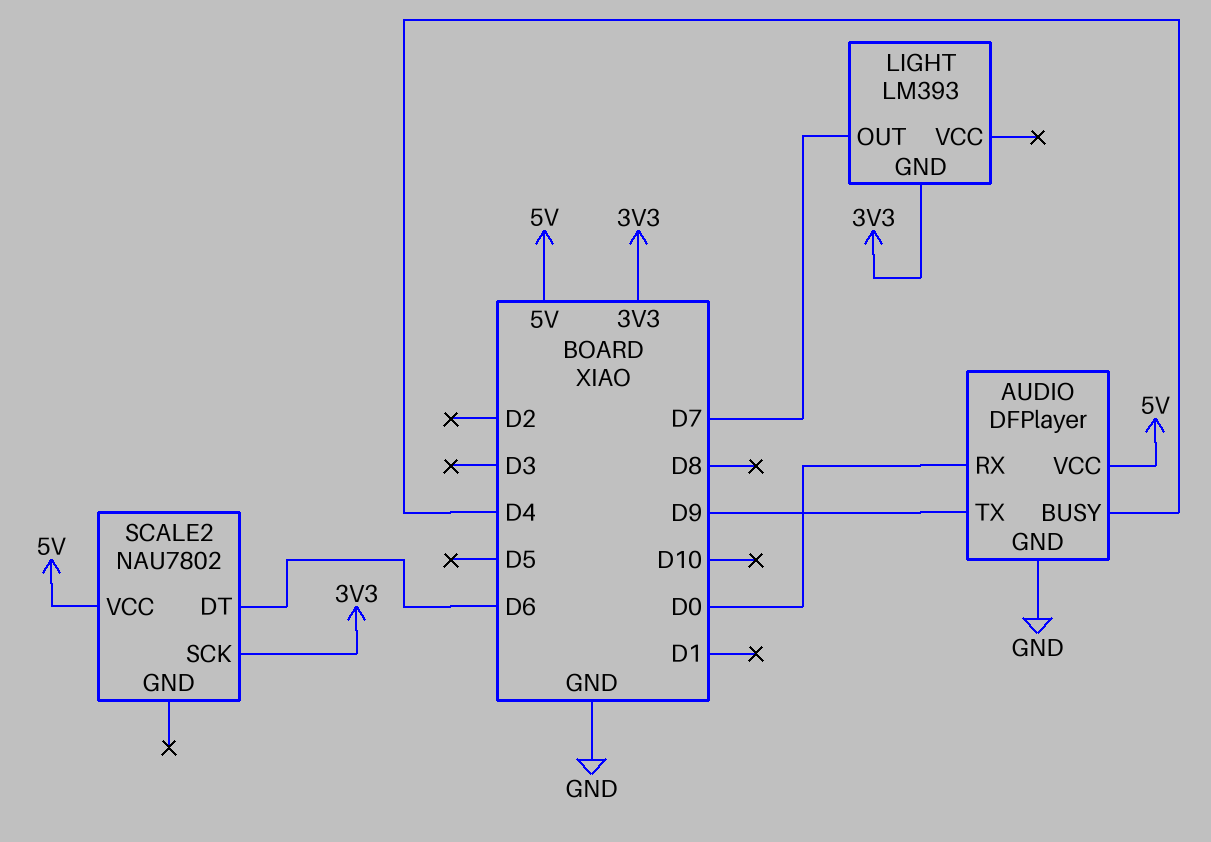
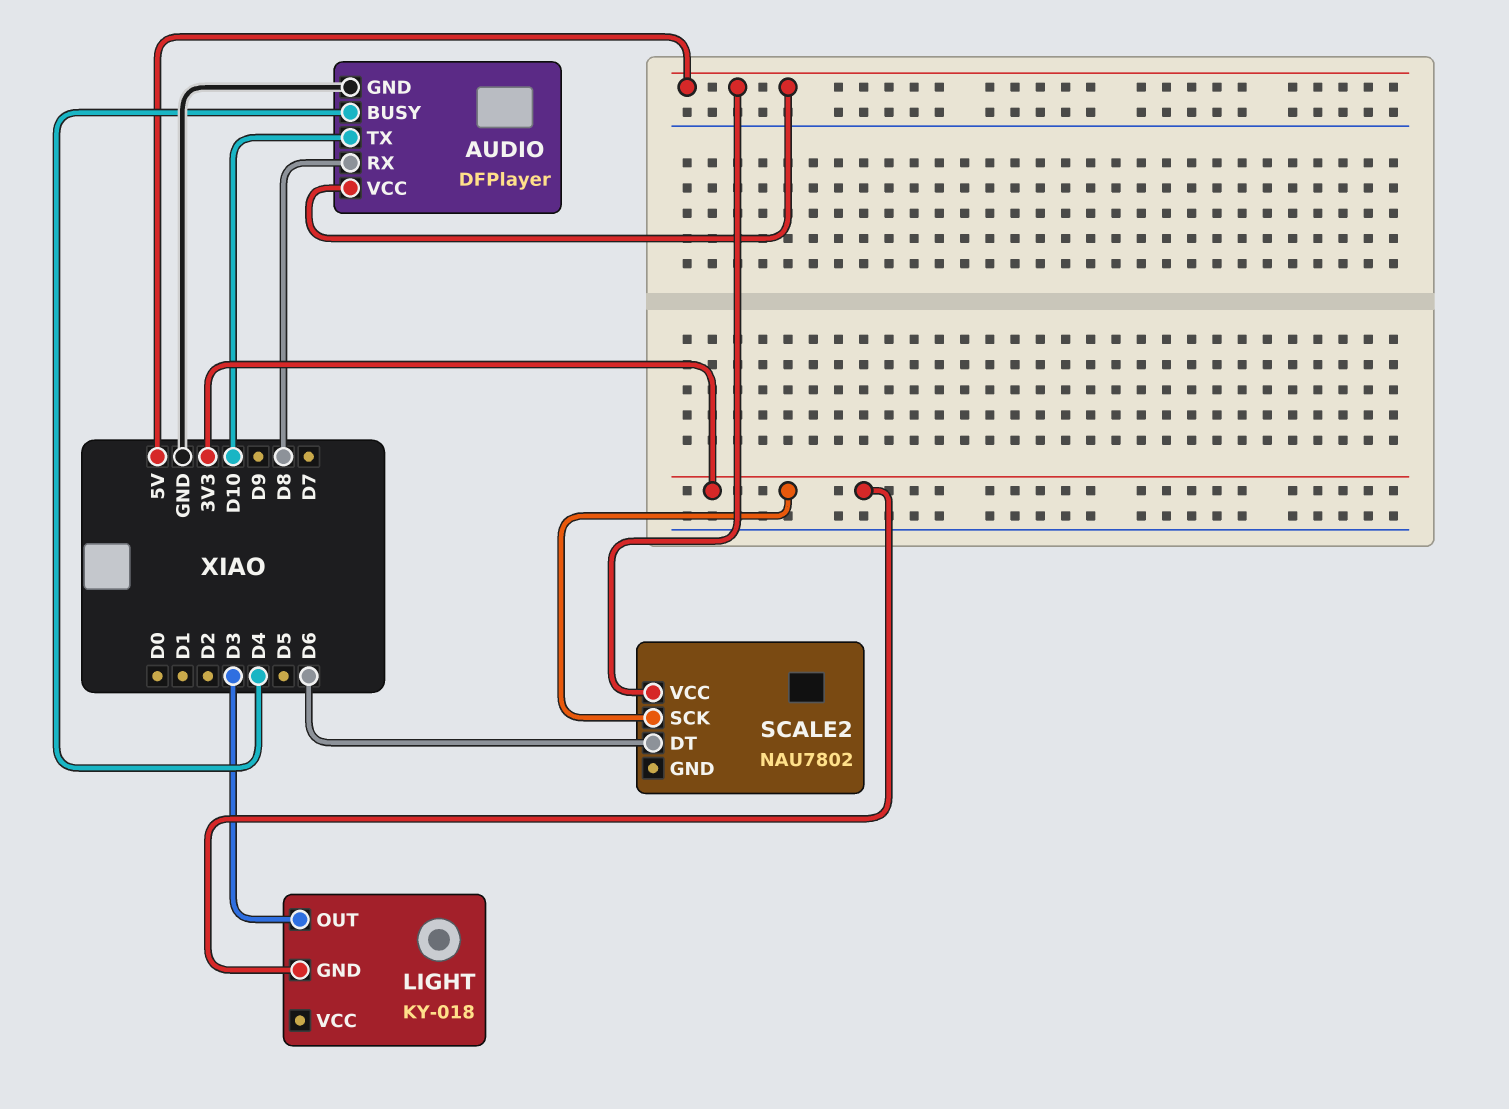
AUDIO pin RX: D0 -> D8
AUDIO pin TX: D9 -> D10
LIGHT: LM393 -> KY-018
LIGHT pin OUT: D7 -> D3

